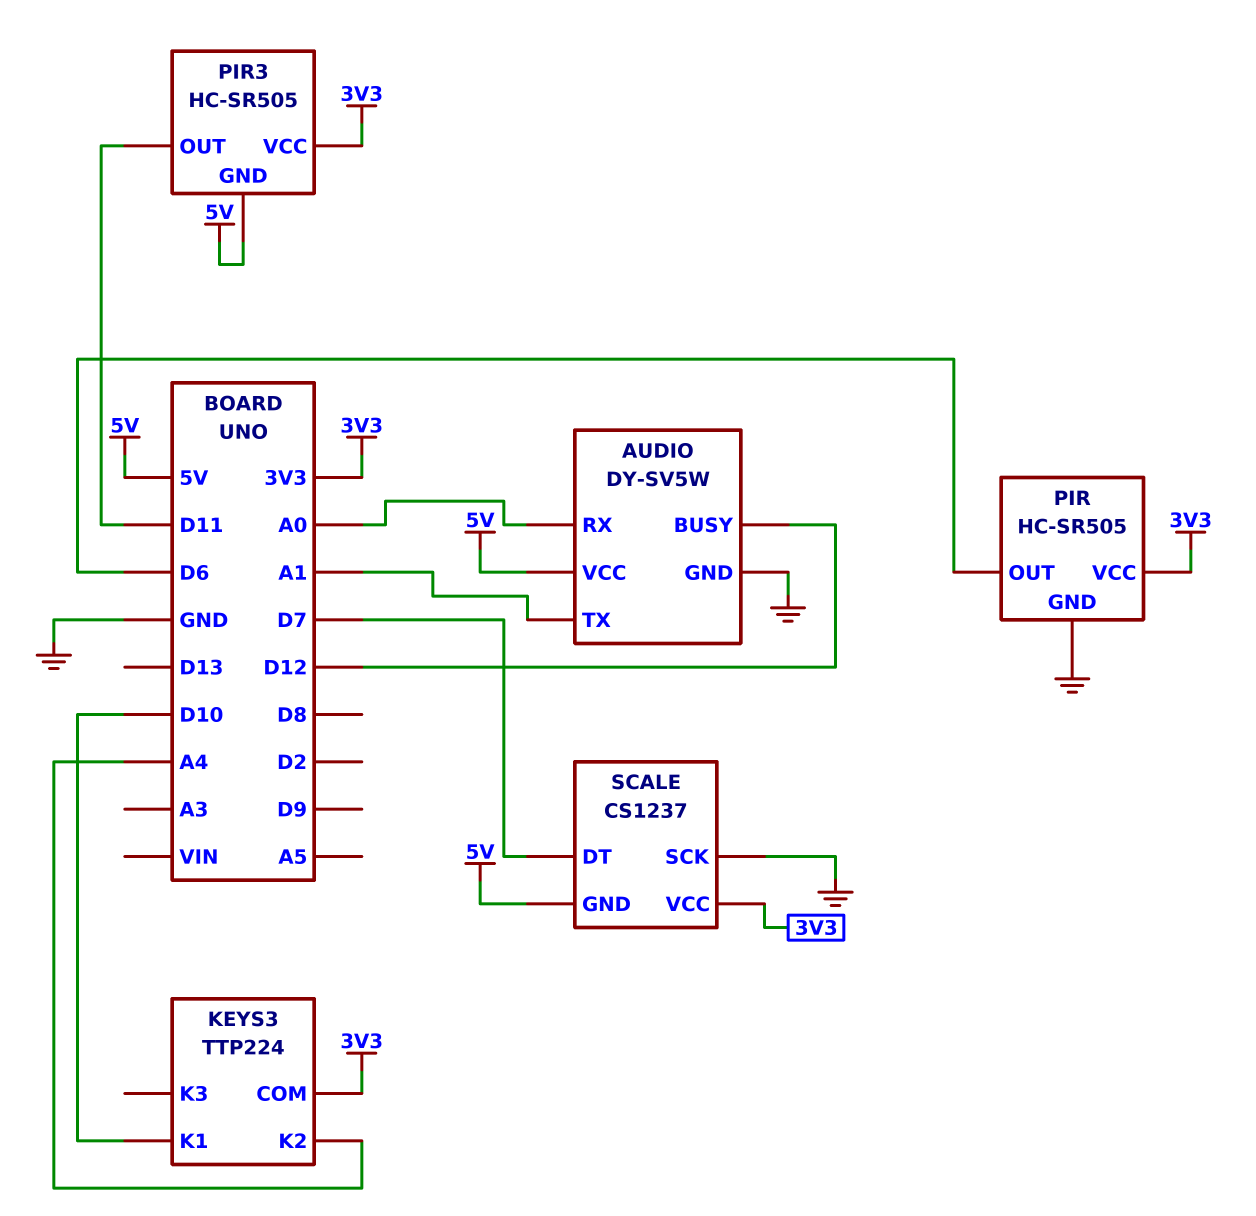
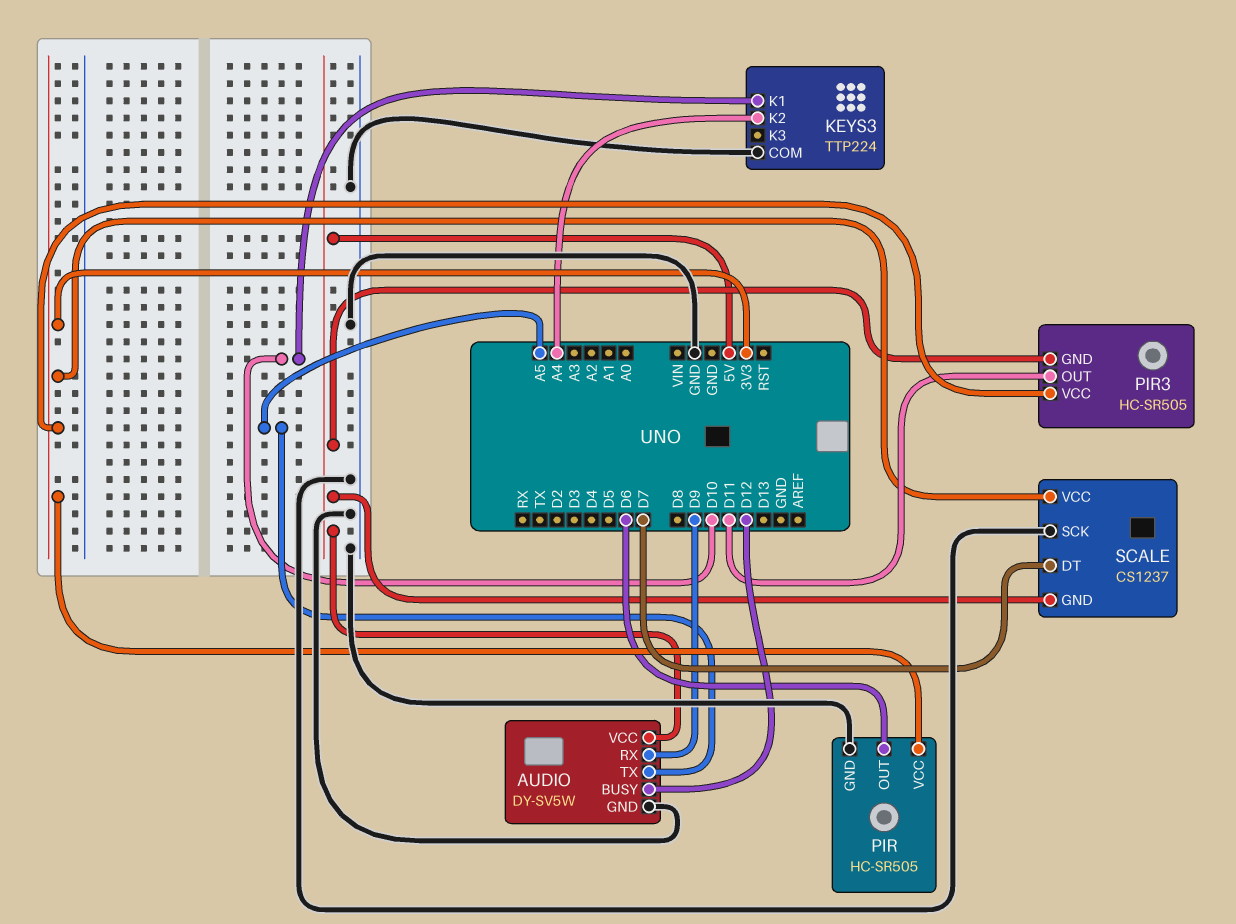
AUDIO pin RX: A0 -> D9
AUDIO pin TX: A1 -> A5
KEYS3 pin COM: 3V3 -> GND

